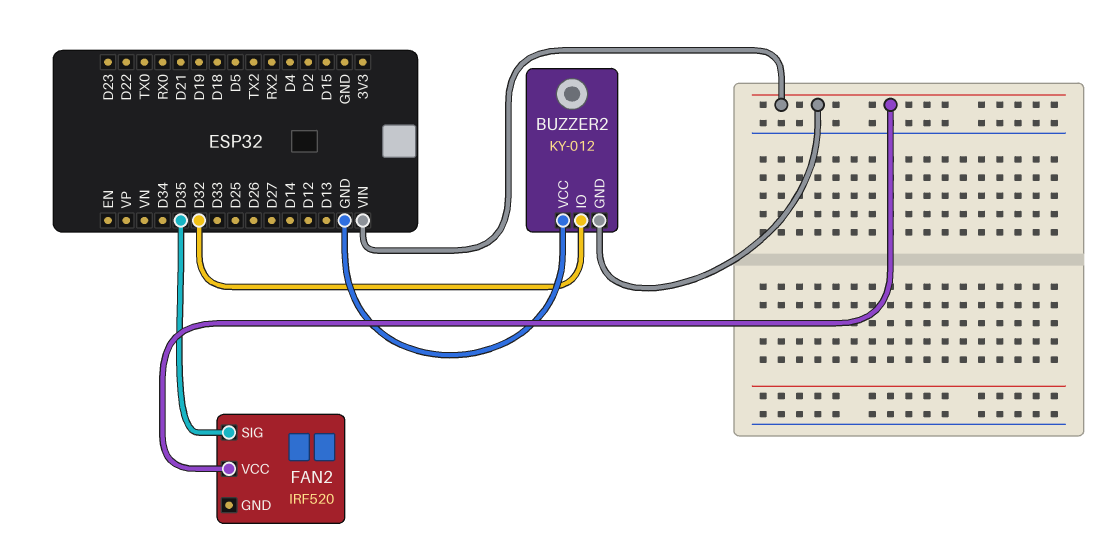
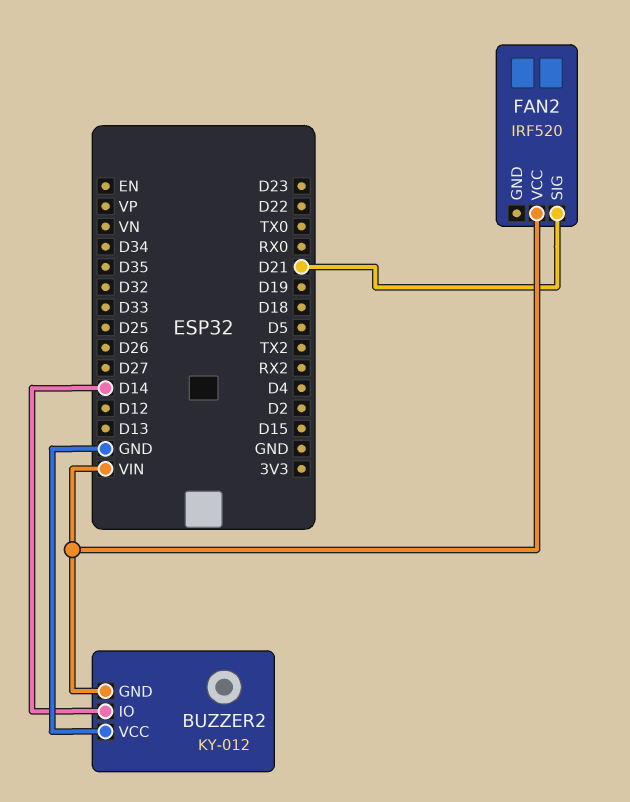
BUZZER2 pin IO: D32 -> D14
FAN2 pin SIG: D35 -> D21

